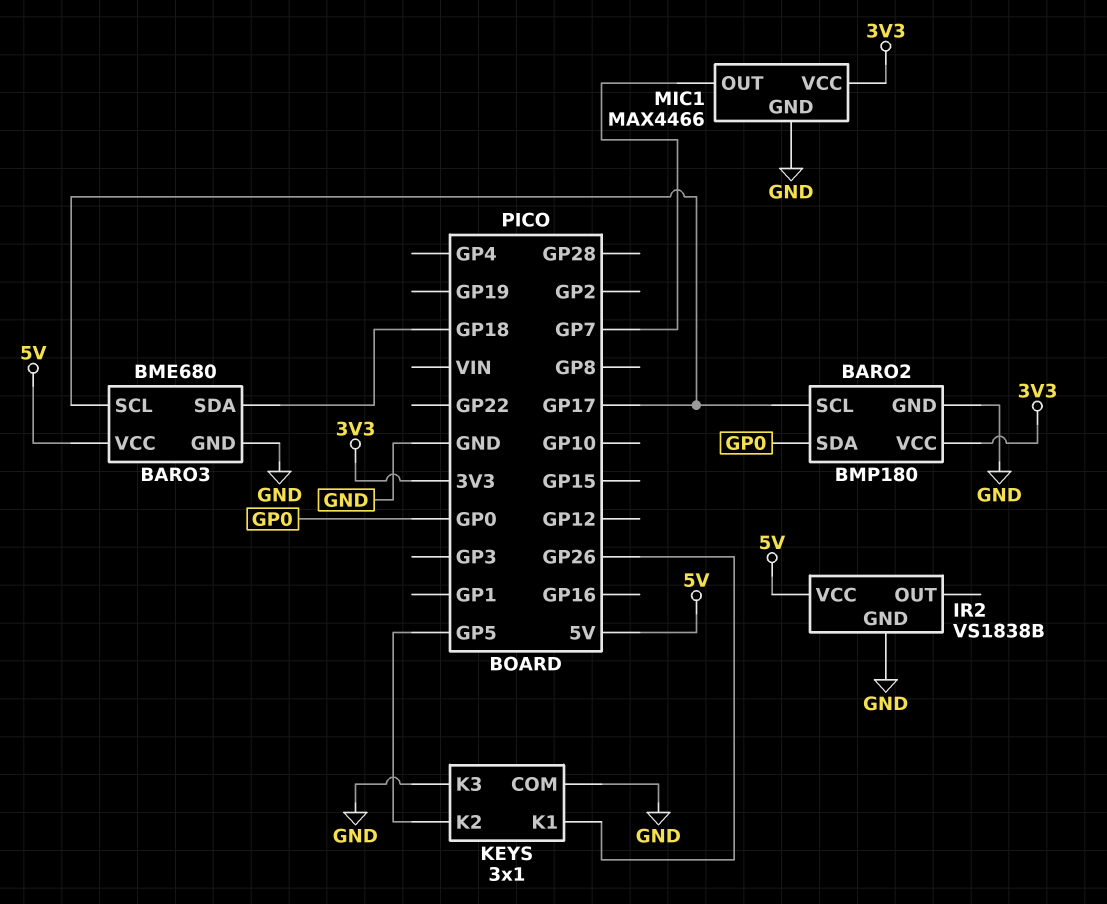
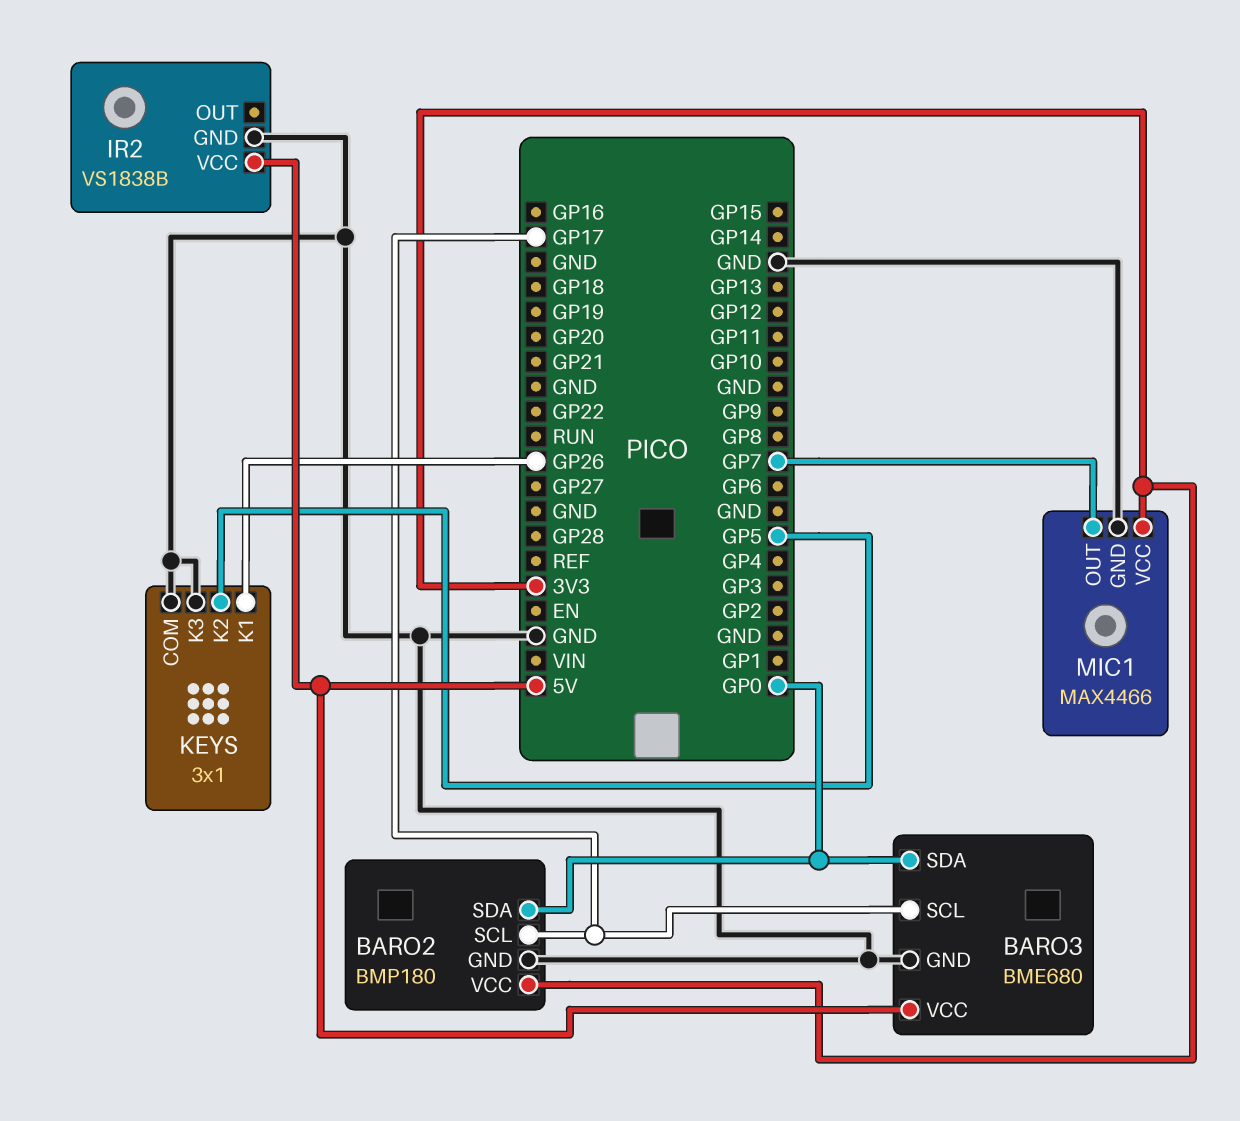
BARO3 pin SDA: GP18 -> GP0

